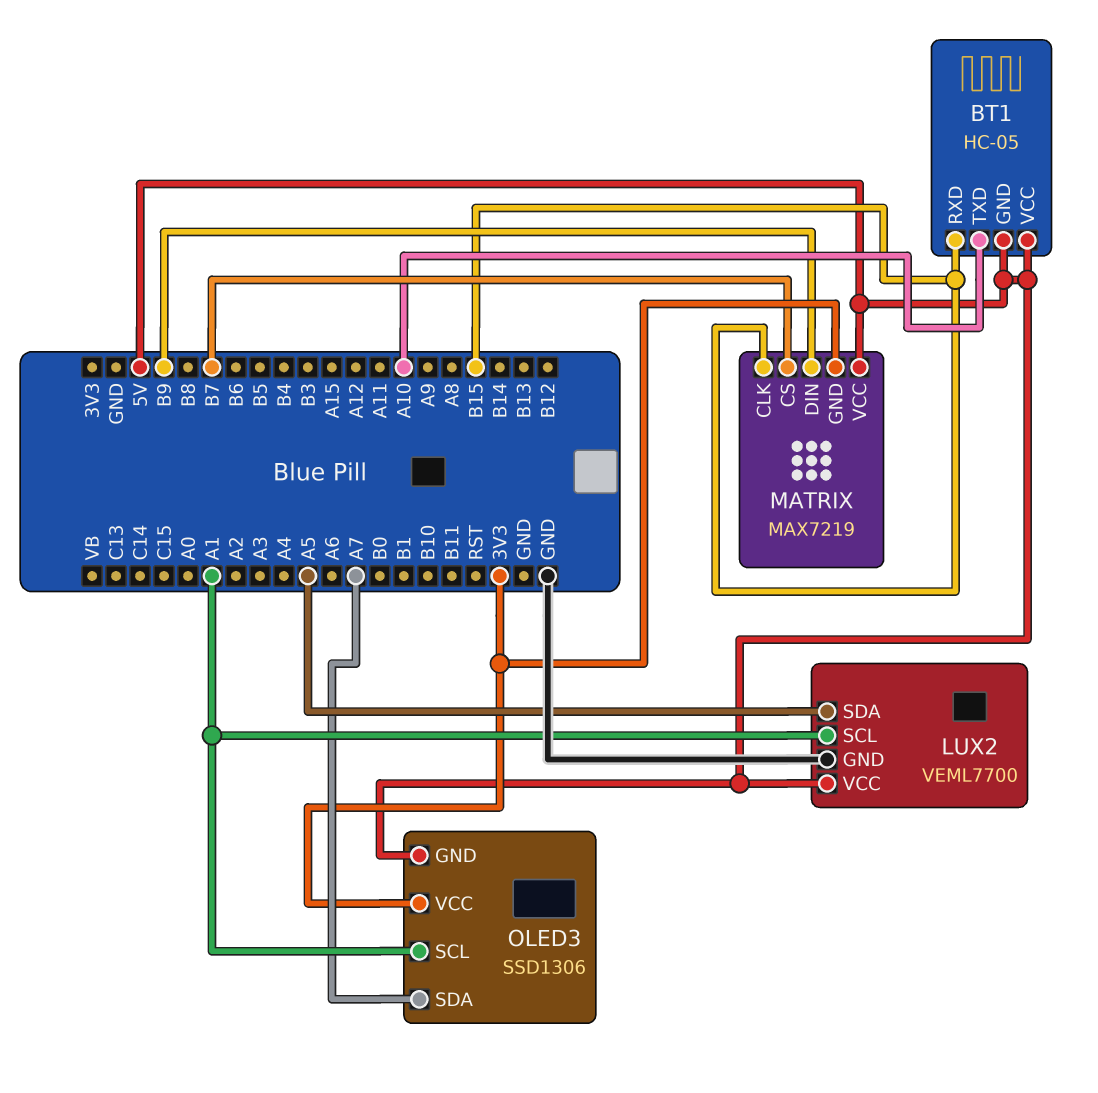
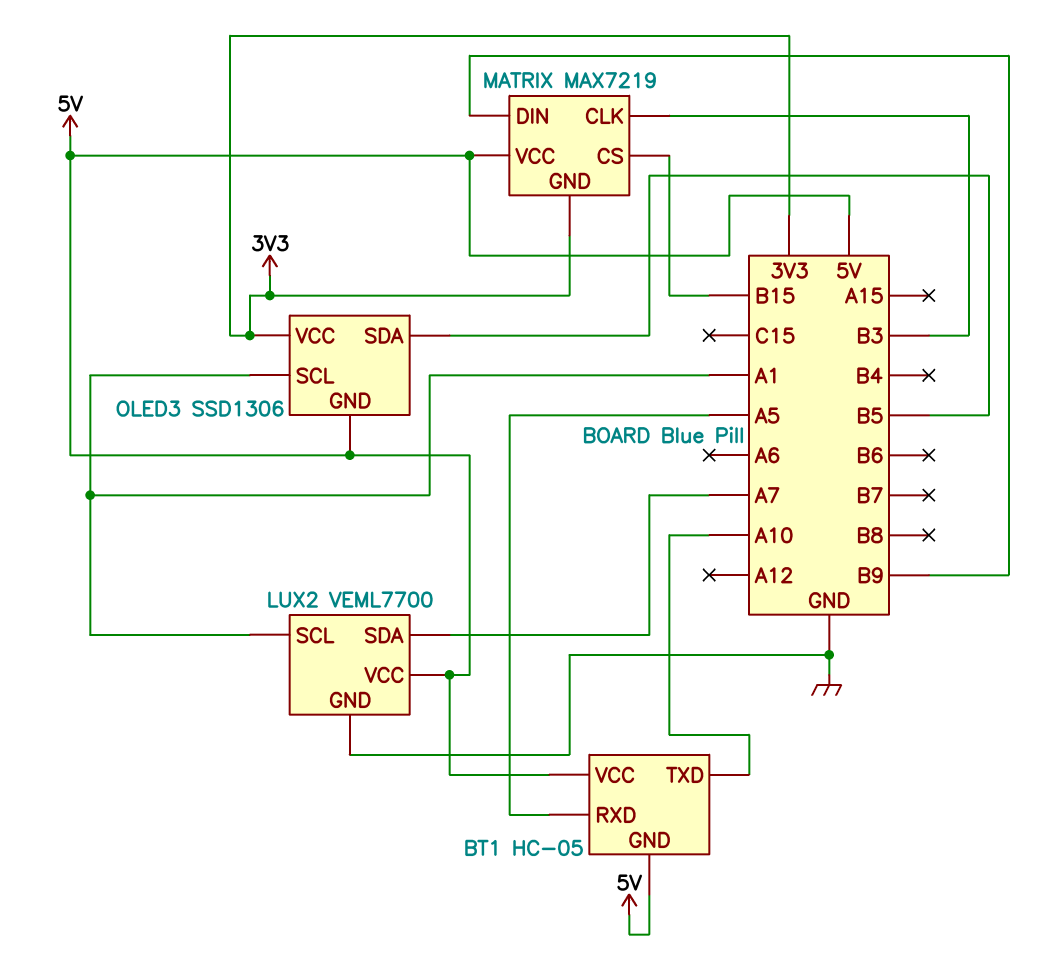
BT1 pin RXD: B15 -> A5
LUX2 pin SDA: A5 -> A7
MATRIX pin CLK: B15 -> B3
MATRIX pin CS: B7 -> B15
OLED3 pin SDA: A7 -> B5

